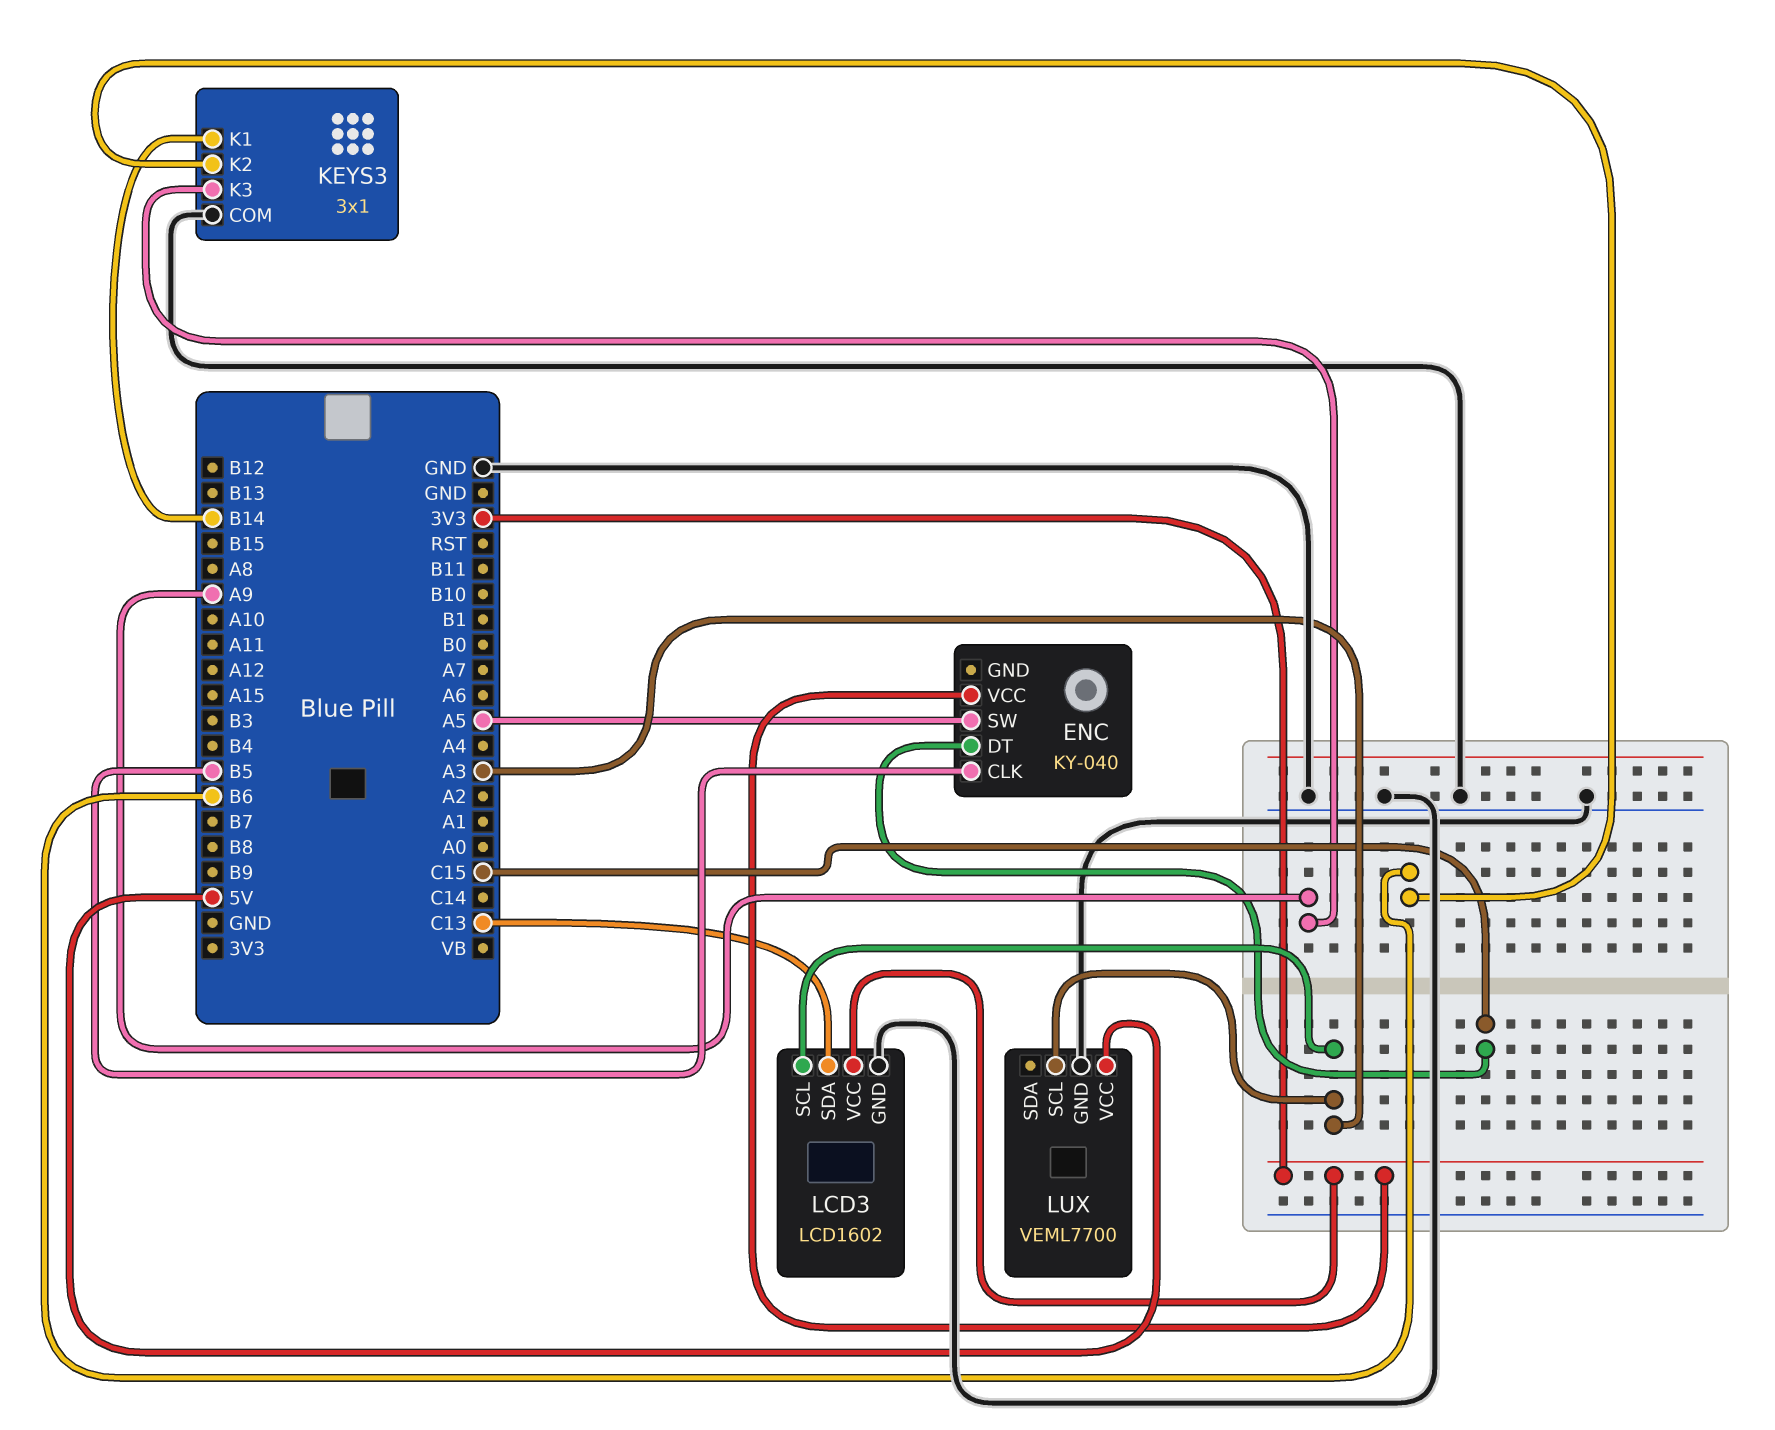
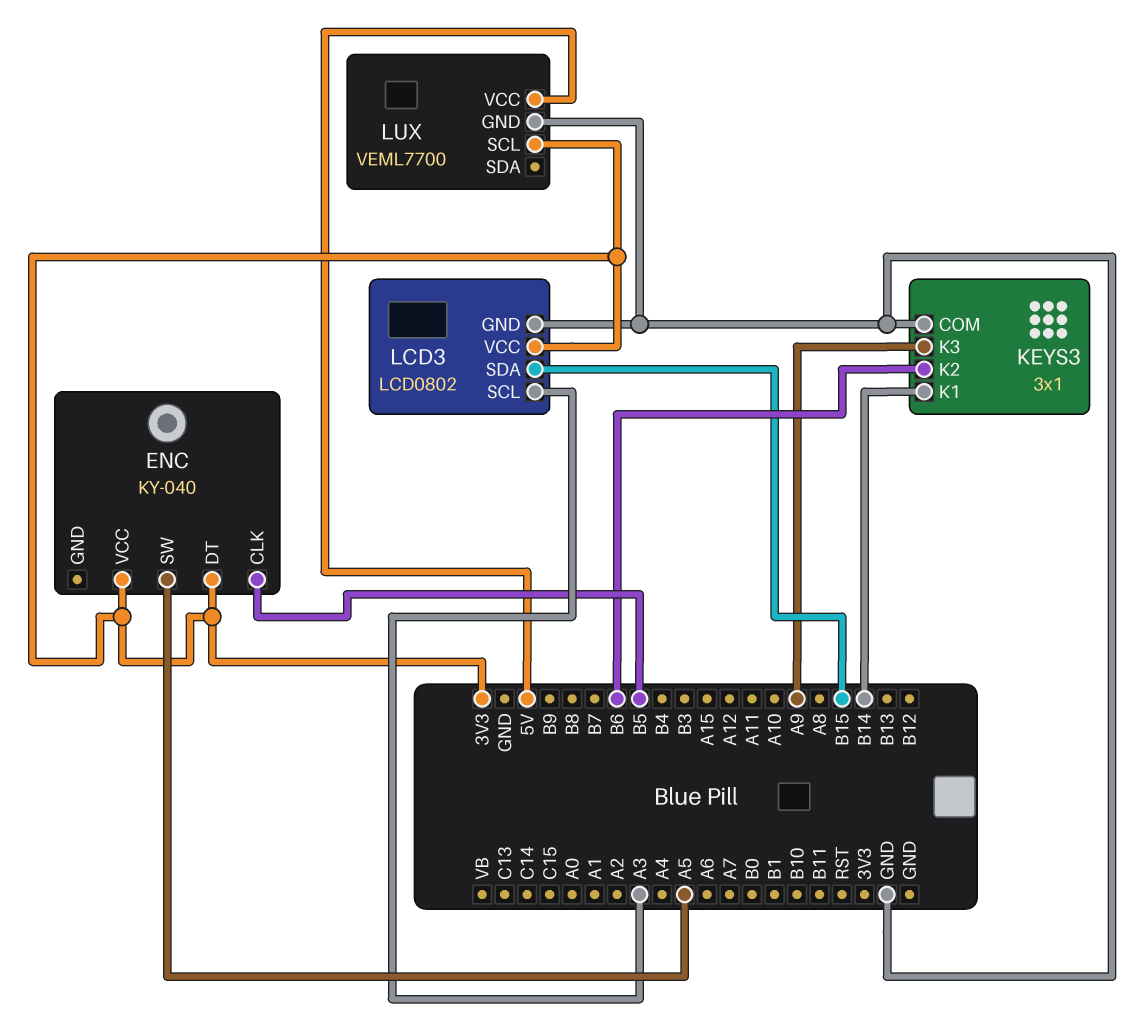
ENC pin DT: C15 -> 3V3
LCD3: LCD1602 -> LCD0802
LCD3 pin SDA: C13 -> B15
LUX pin SCL: A3 -> 3V3

